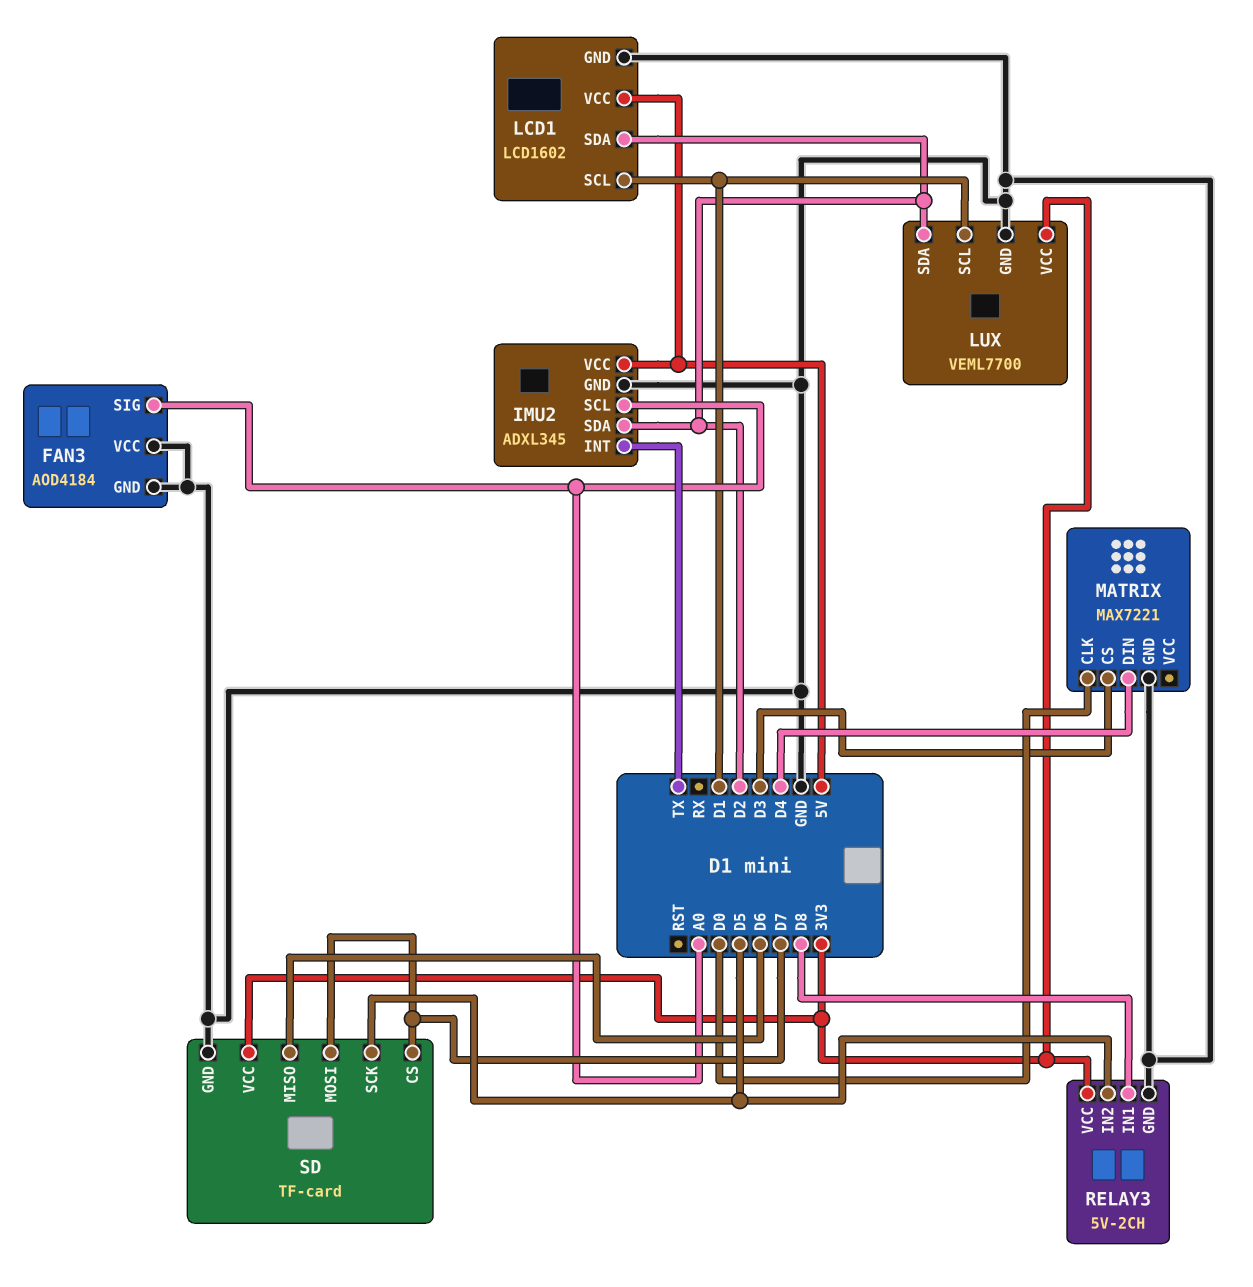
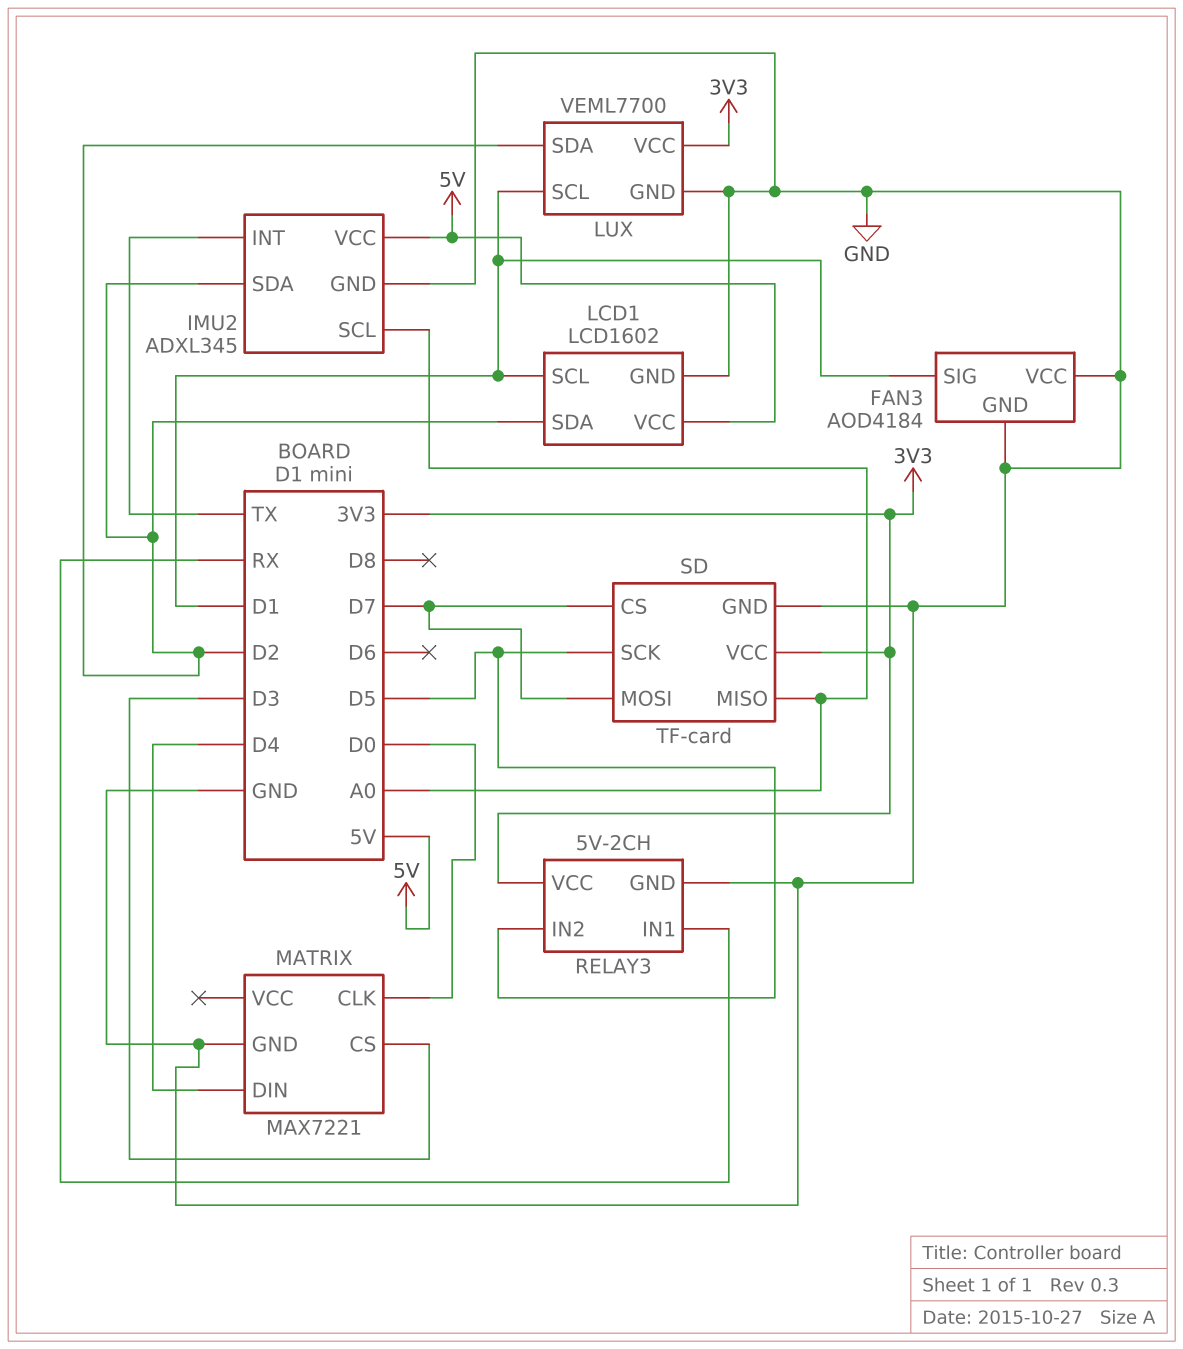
FAN3 pin SIG: A0 -> D1
RELAY3 pin IN1: D8 -> RX
SD pin MISO: D6 -> A0

